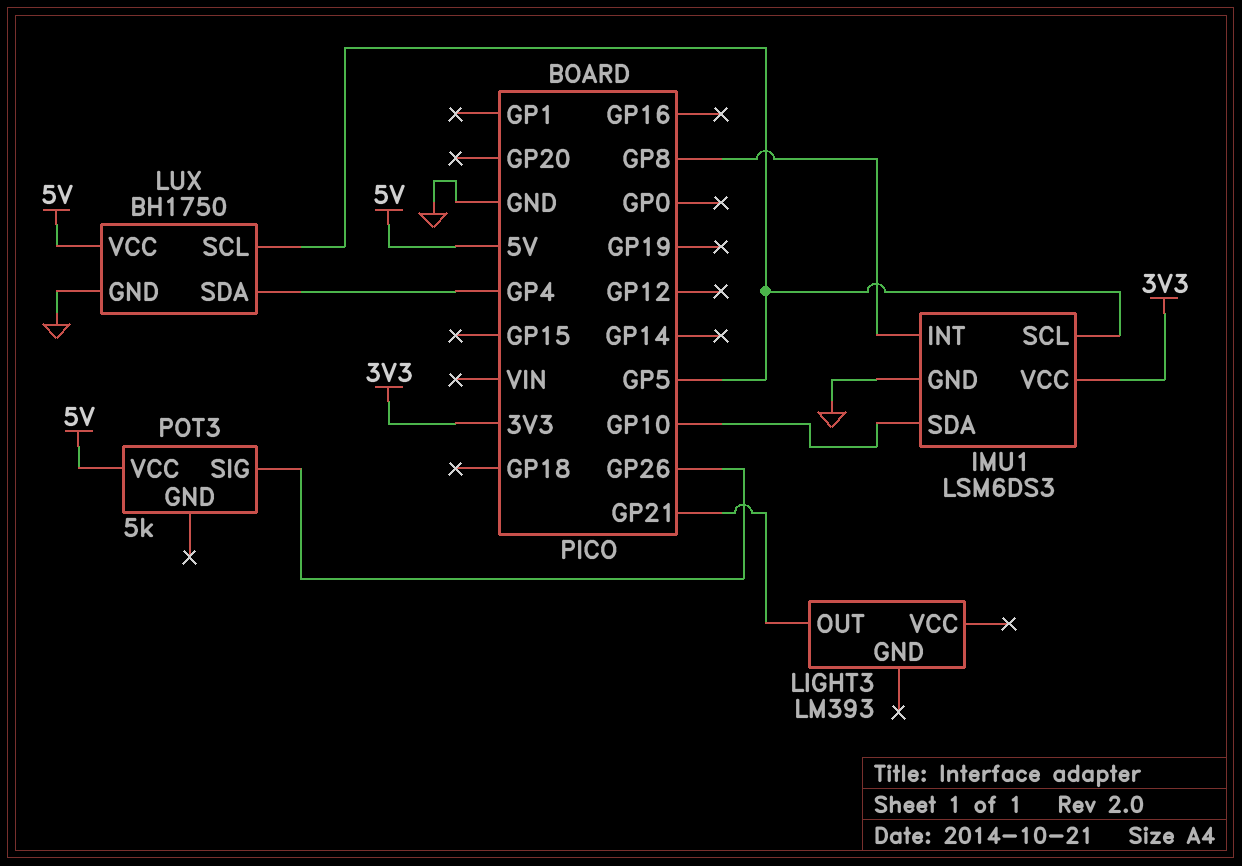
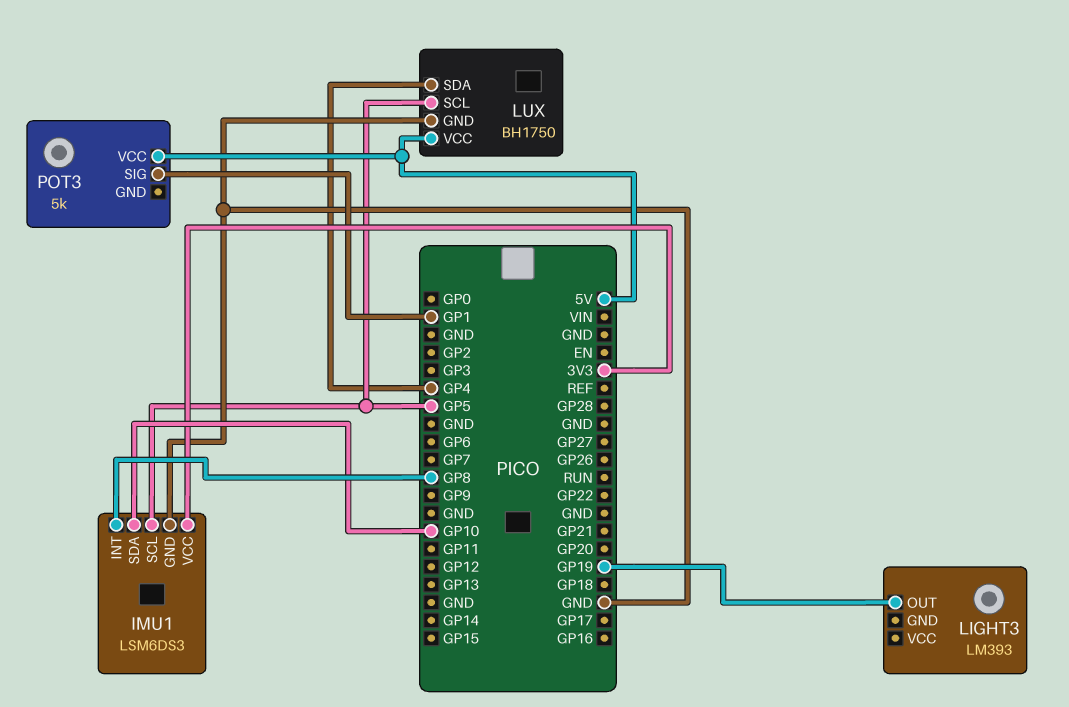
LIGHT3 pin OUT: GP21 -> GP19
POT3 pin SIG: GP26 -> GP1

